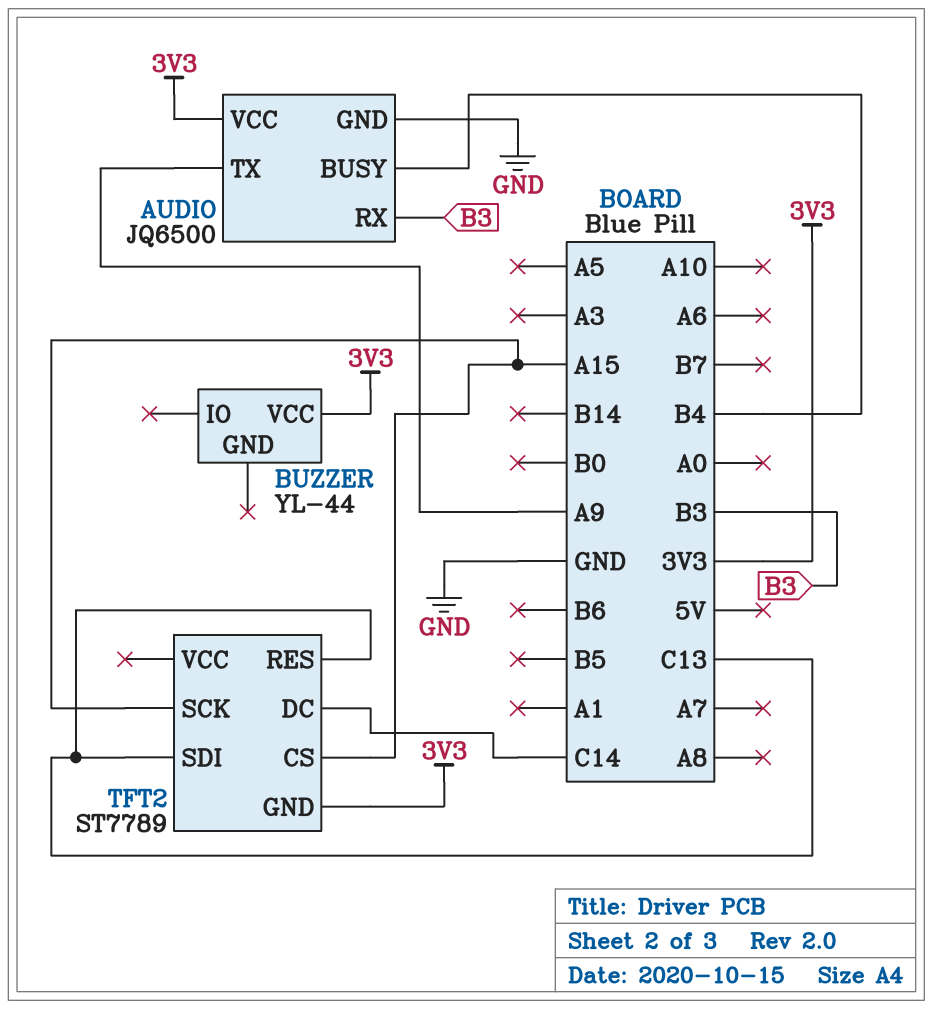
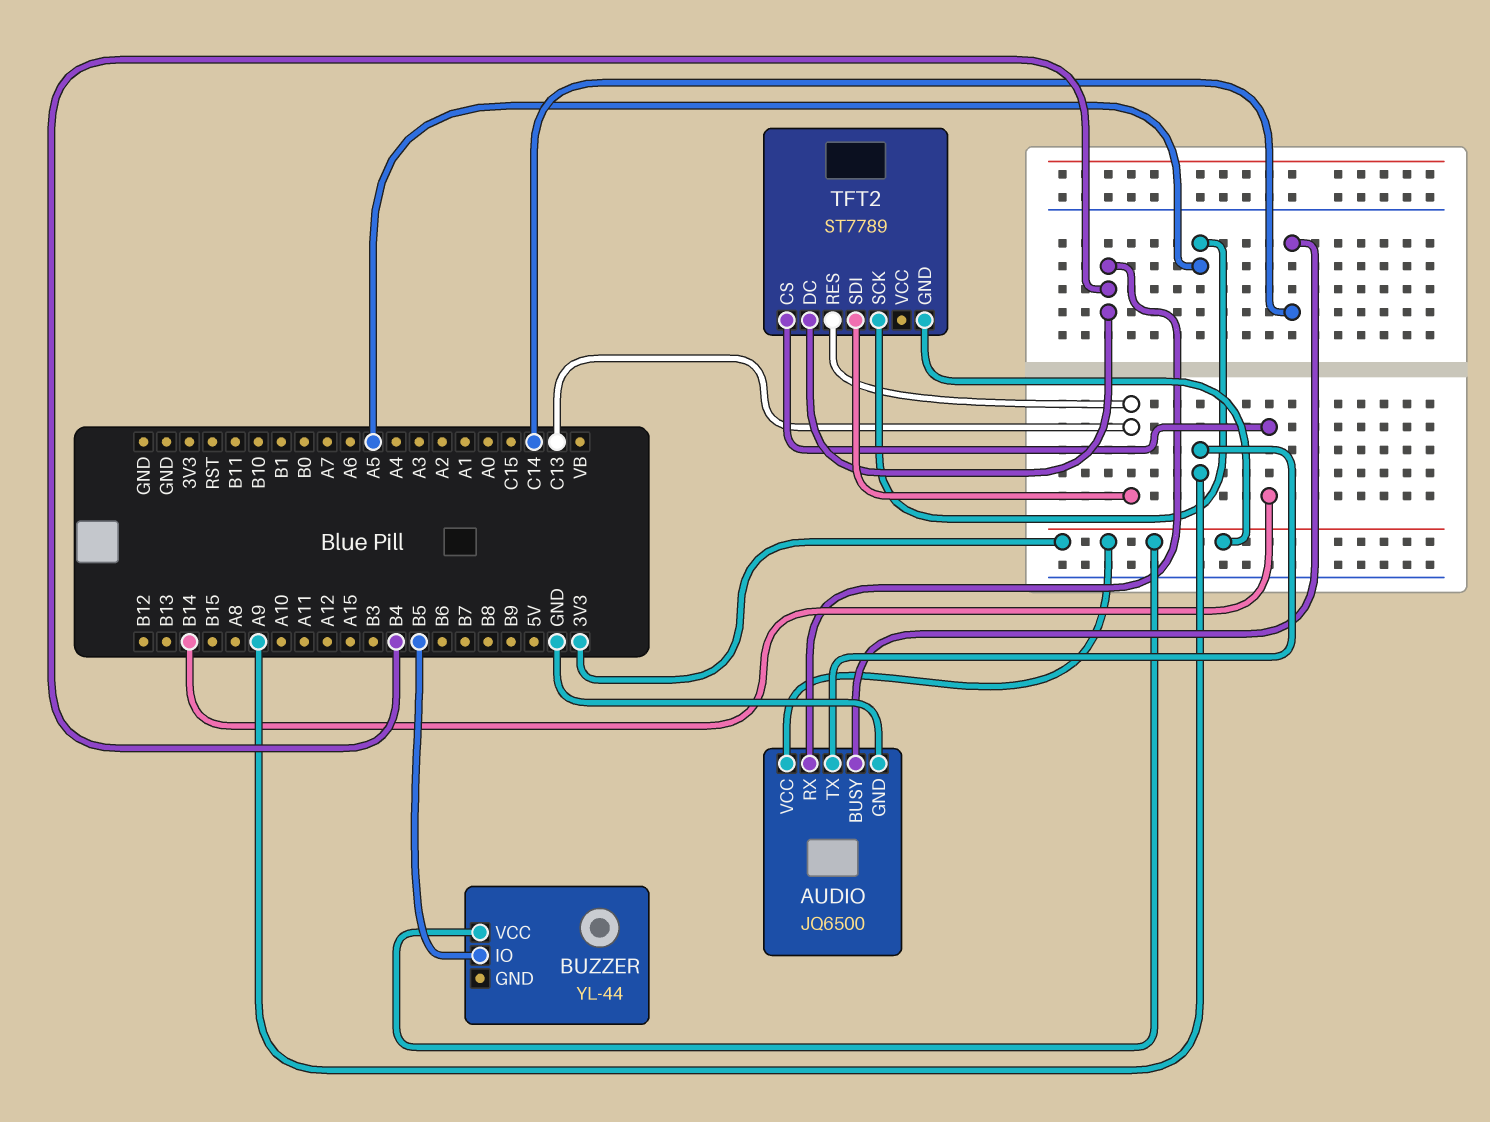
AUDIO pin BUSY: B4 -> C14
AUDIO pin RX: B3 -> B4
BUZZER pin IO: none -> B5
TFT2 pin CS: A15 -> B14
TFT2 pin DC: C14 -> B4
TFT2 pin SCK: A15 -> A5

